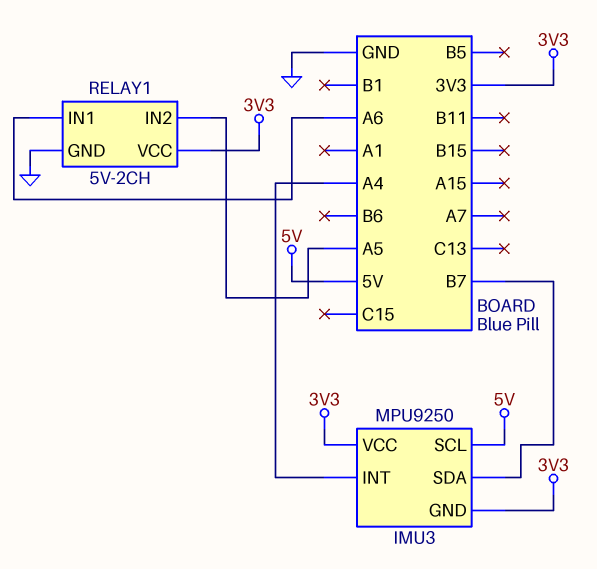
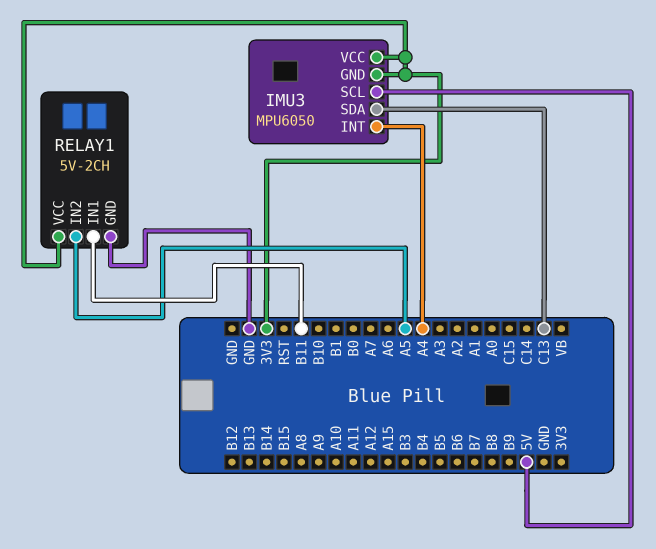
IMU3: MPU9250 -> MPU6050
IMU3 pin SDA: B7 -> C13
RELAY1 pin IN1: A6 -> B11

